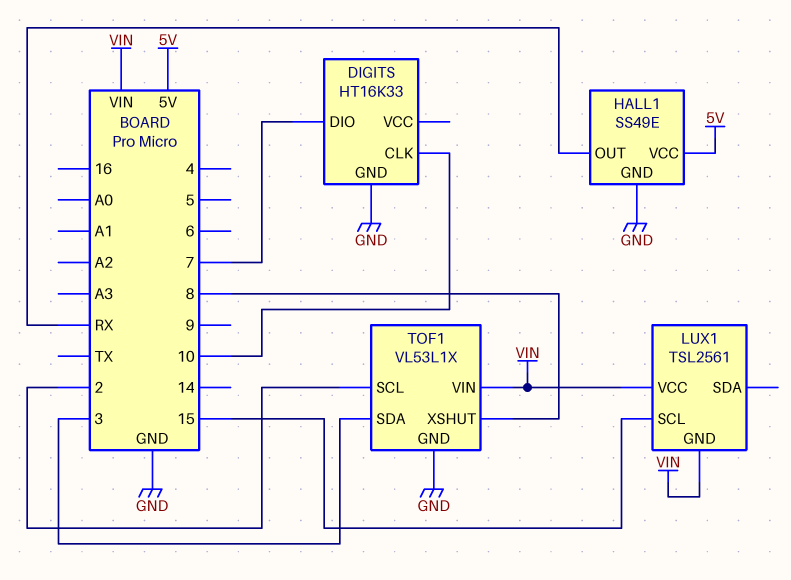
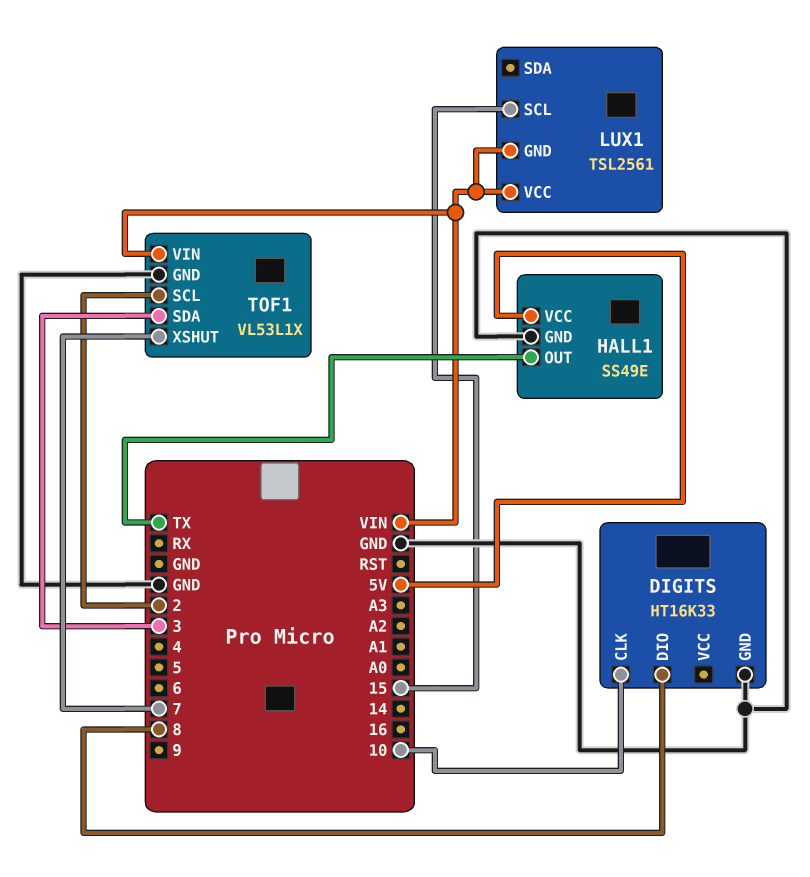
DIGITS pin DIO: 7 -> 8
HALL1 pin OUT: RX -> TX
TOF1 pin XSHUT: 8 -> 7

